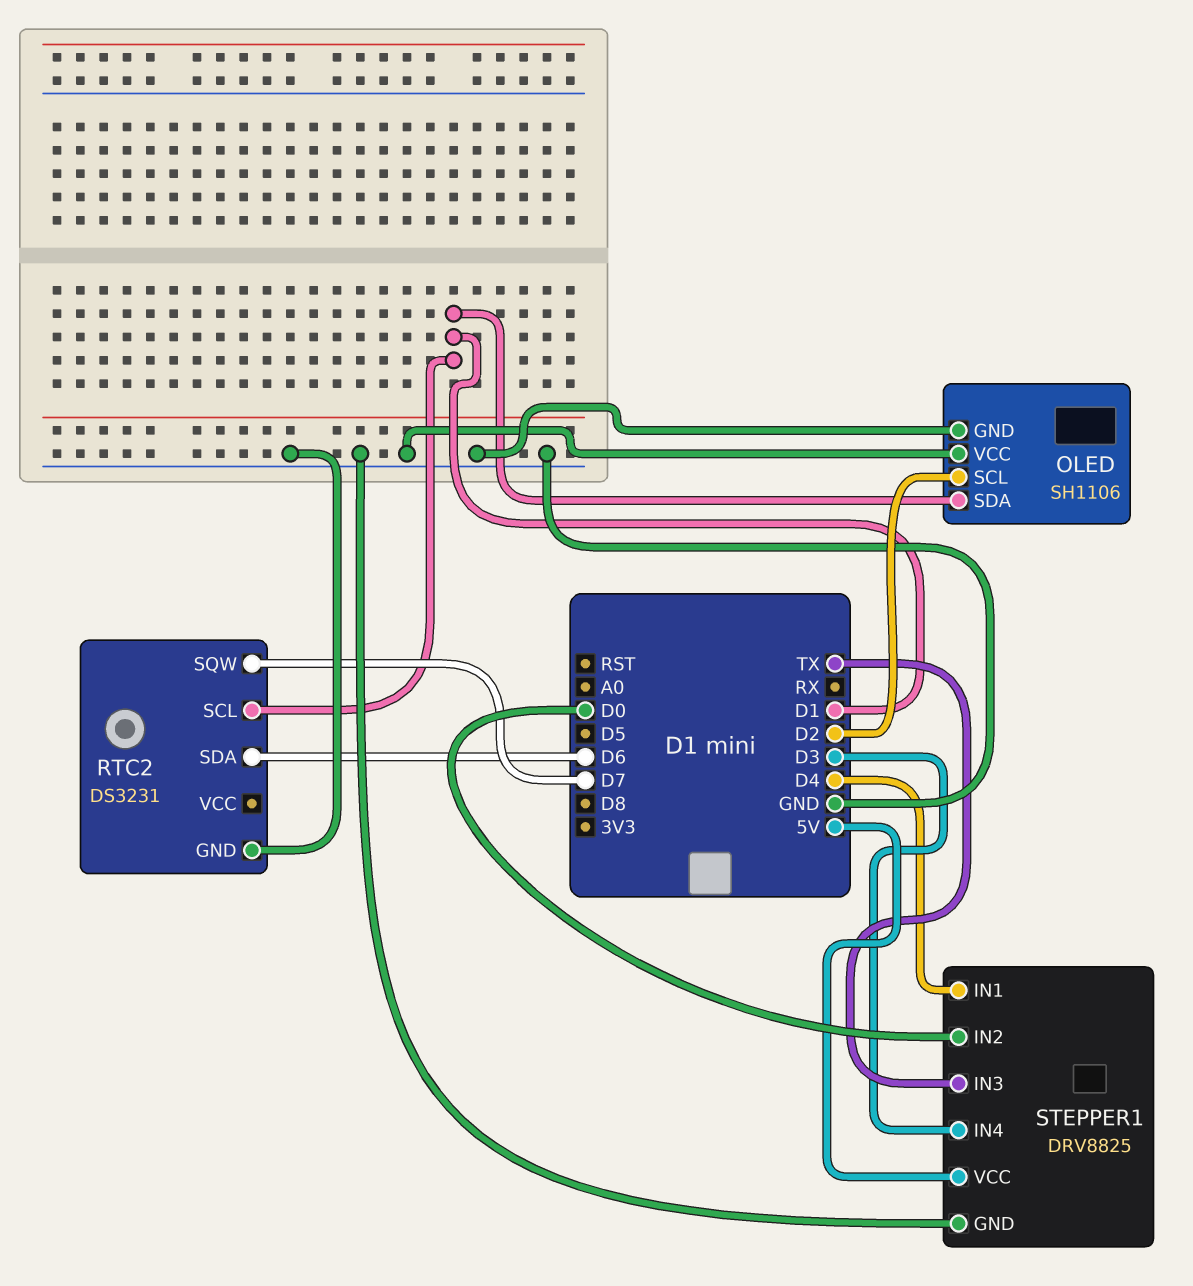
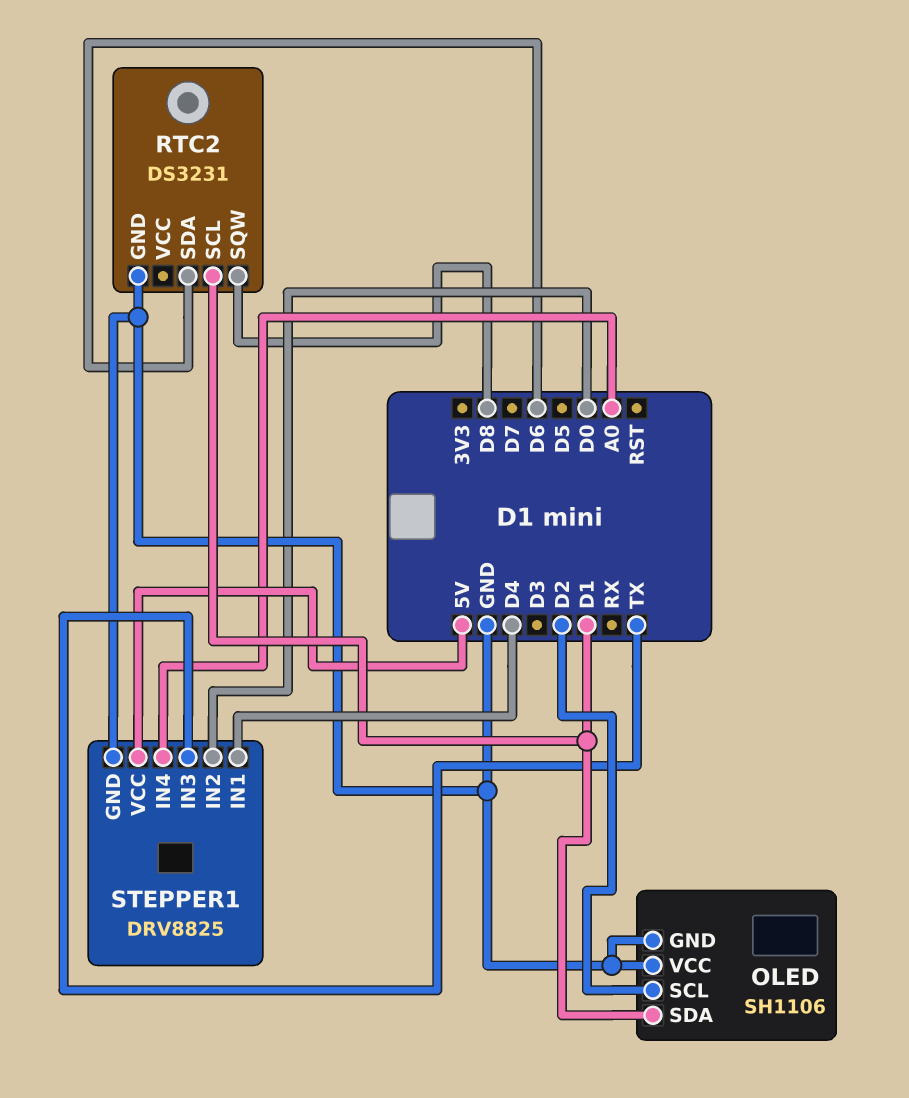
RTC2 pin SQW: D7 -> D8
STEPPER1 pin IN4: D3 -> A0

